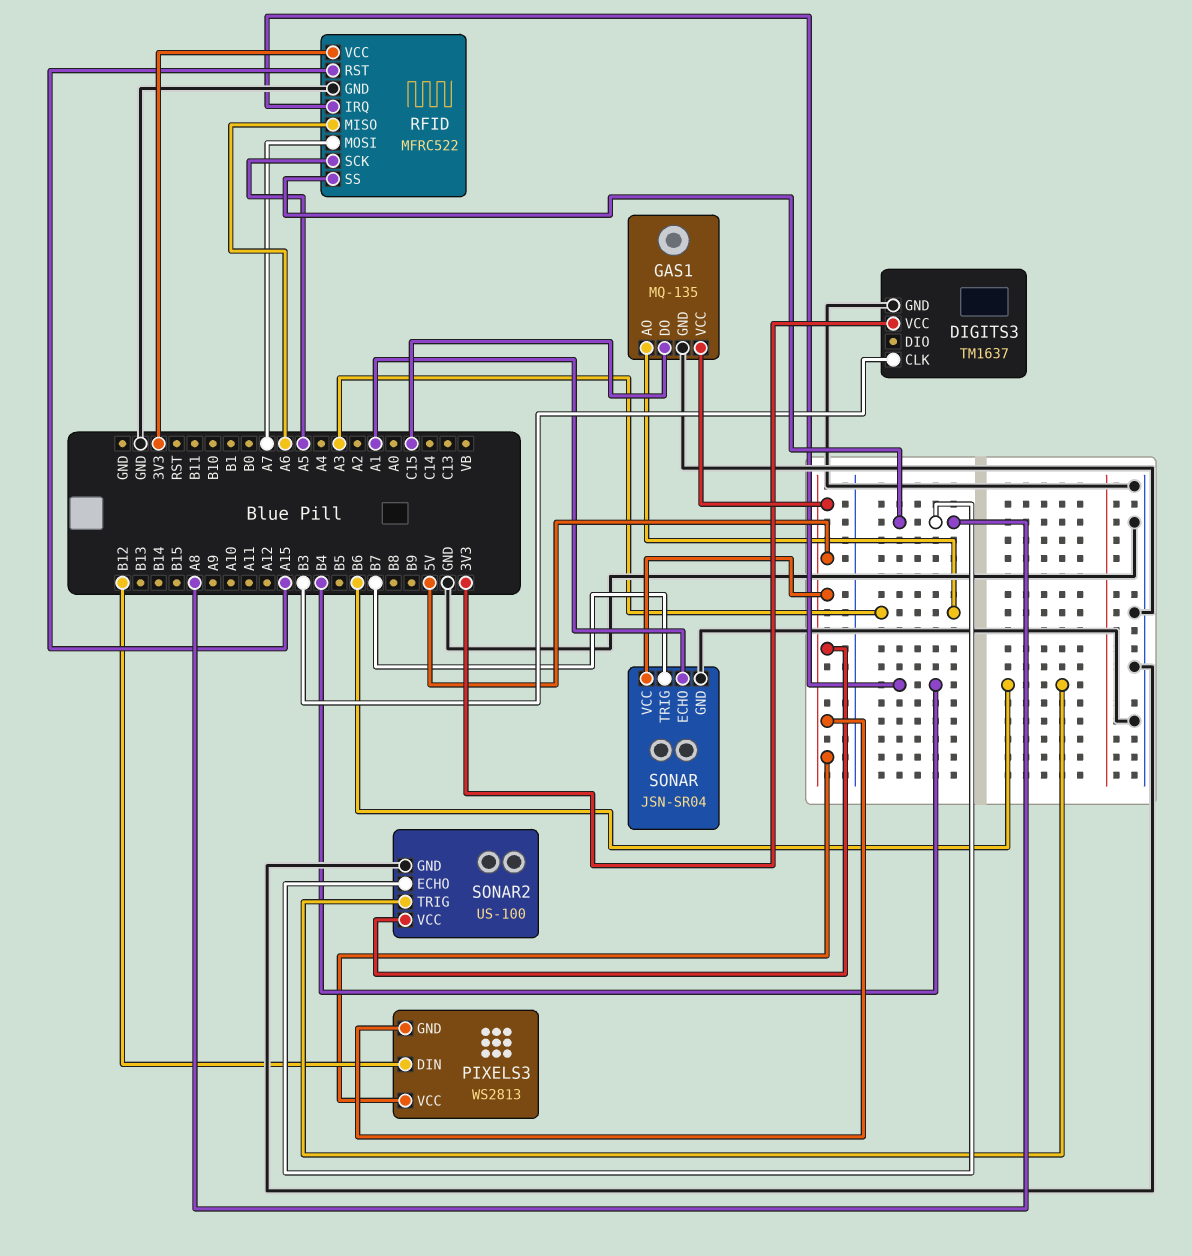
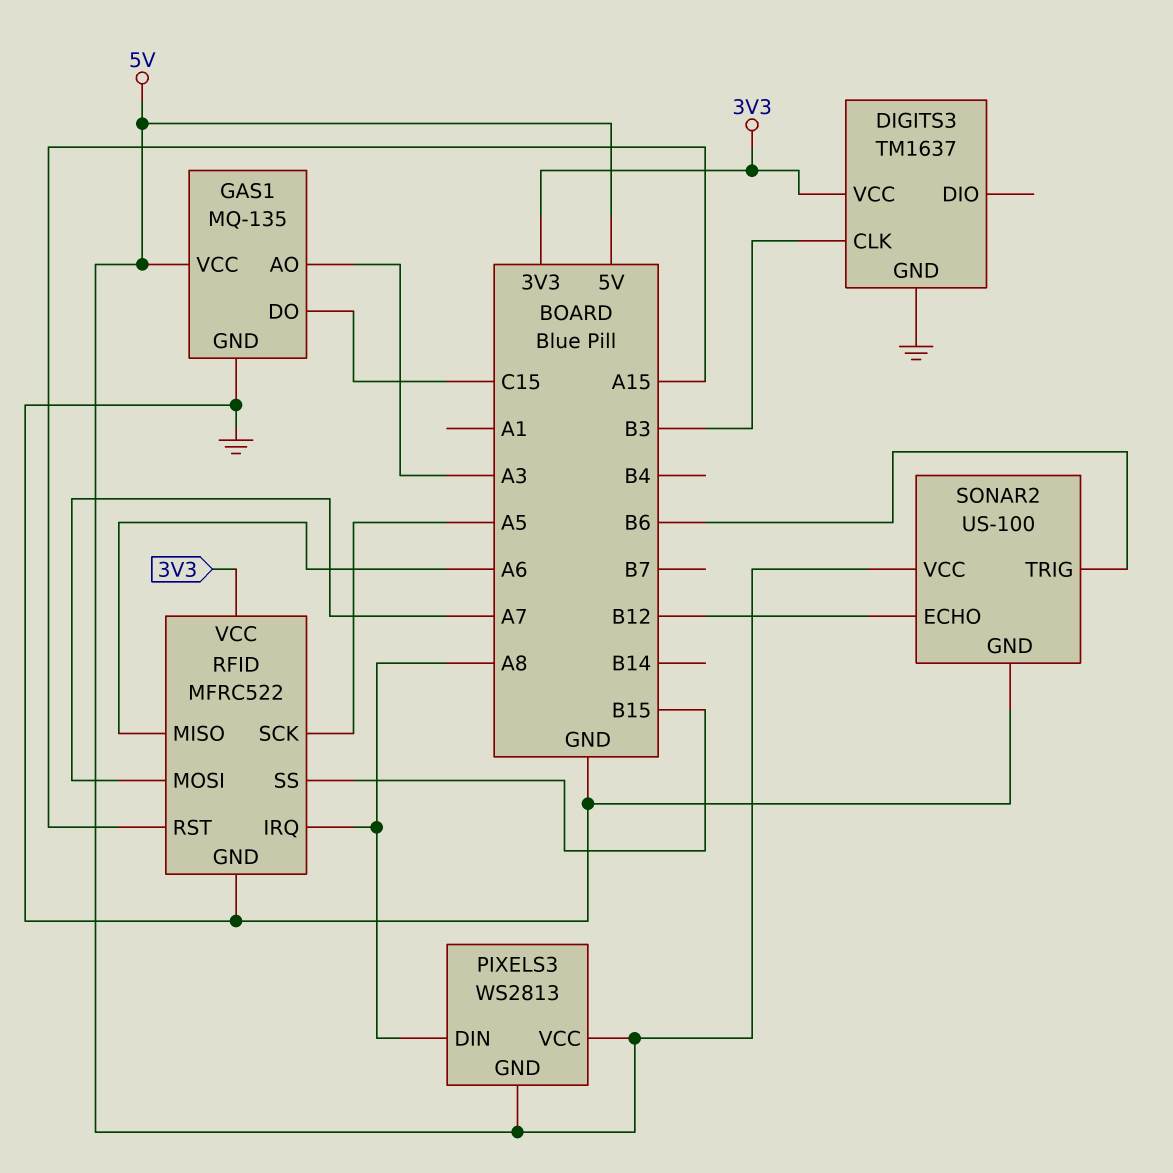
PIXELS3 pin DIN: B12 -> A8
RFID pin IRQ: B4 -> A8
RFID pin SS: A8 -> B15
SONAR: JSN-SR04 -> none
SONAR pin ECHO: A1 -> none
SONAR pin GND: GND -> none
SONAR pin TRIG: B7 -> none
SONAR pin VCC: 5V -> none
SONAR2 pin ECHO: A8 -> B12

